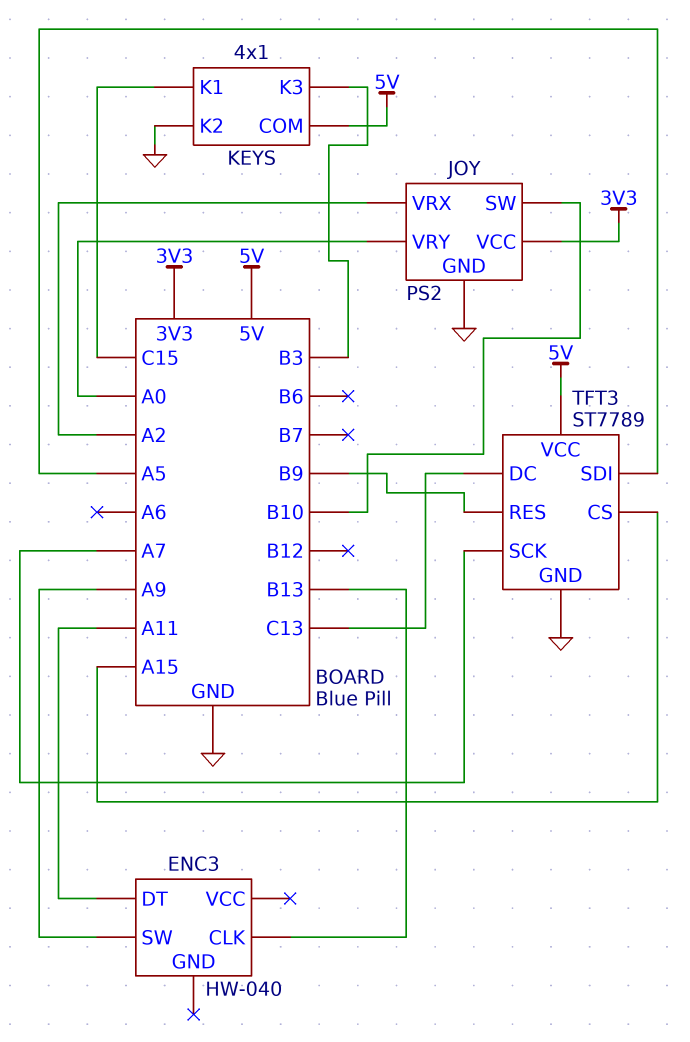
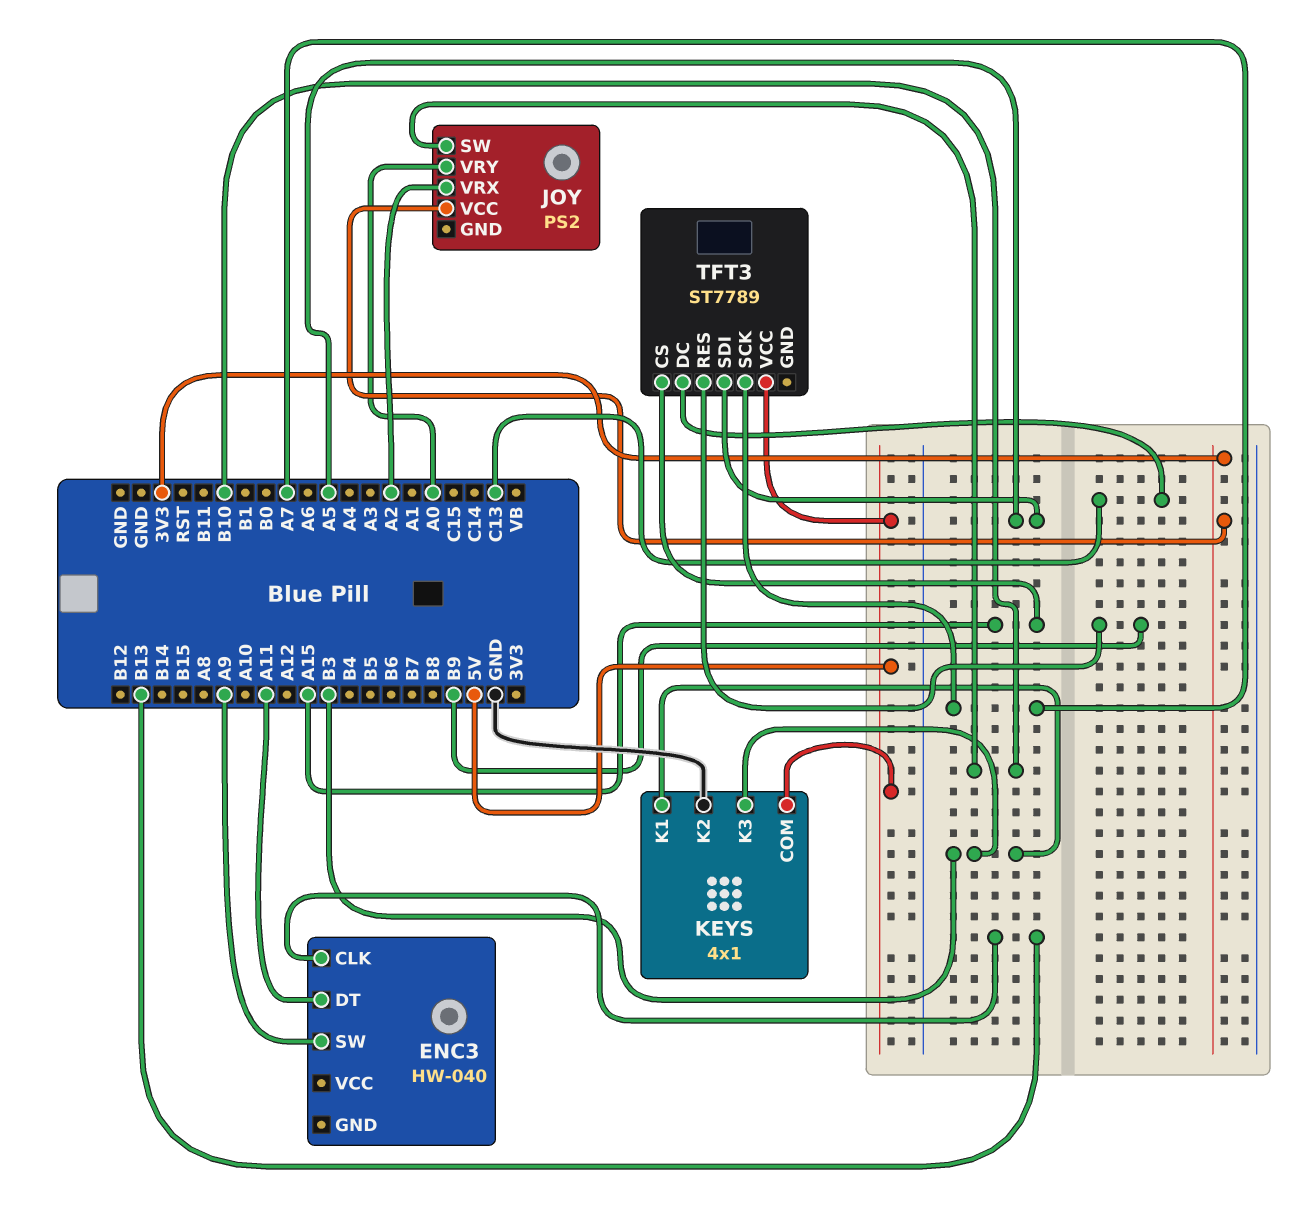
JOY pin GND: GND -> none
KEYS pin K1: C15 -> B3
TFT3 pin GND: GND -> none

